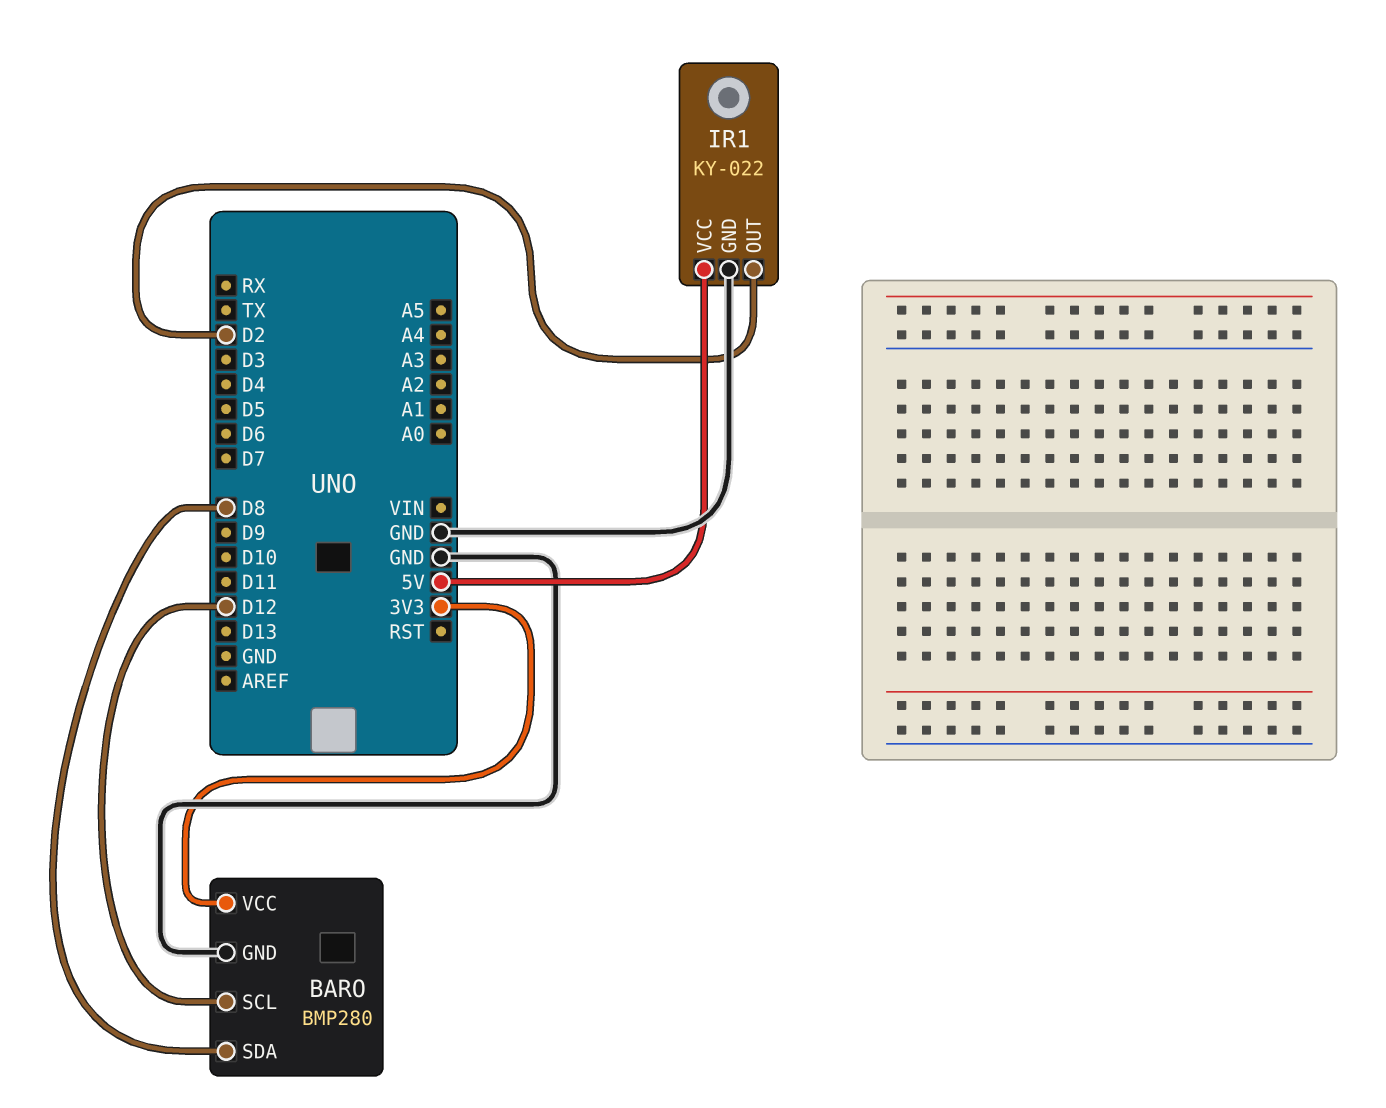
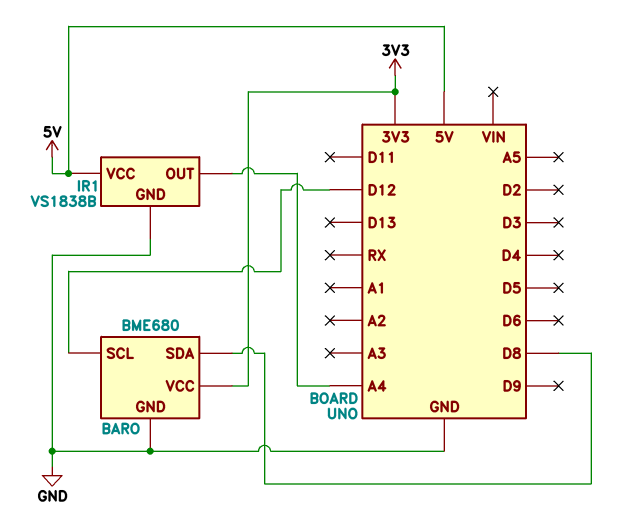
BARO: BMP280 -> BME680
IR1: KY-022 -> VS1838B
IR1 pin OUT: D2 -> A4

